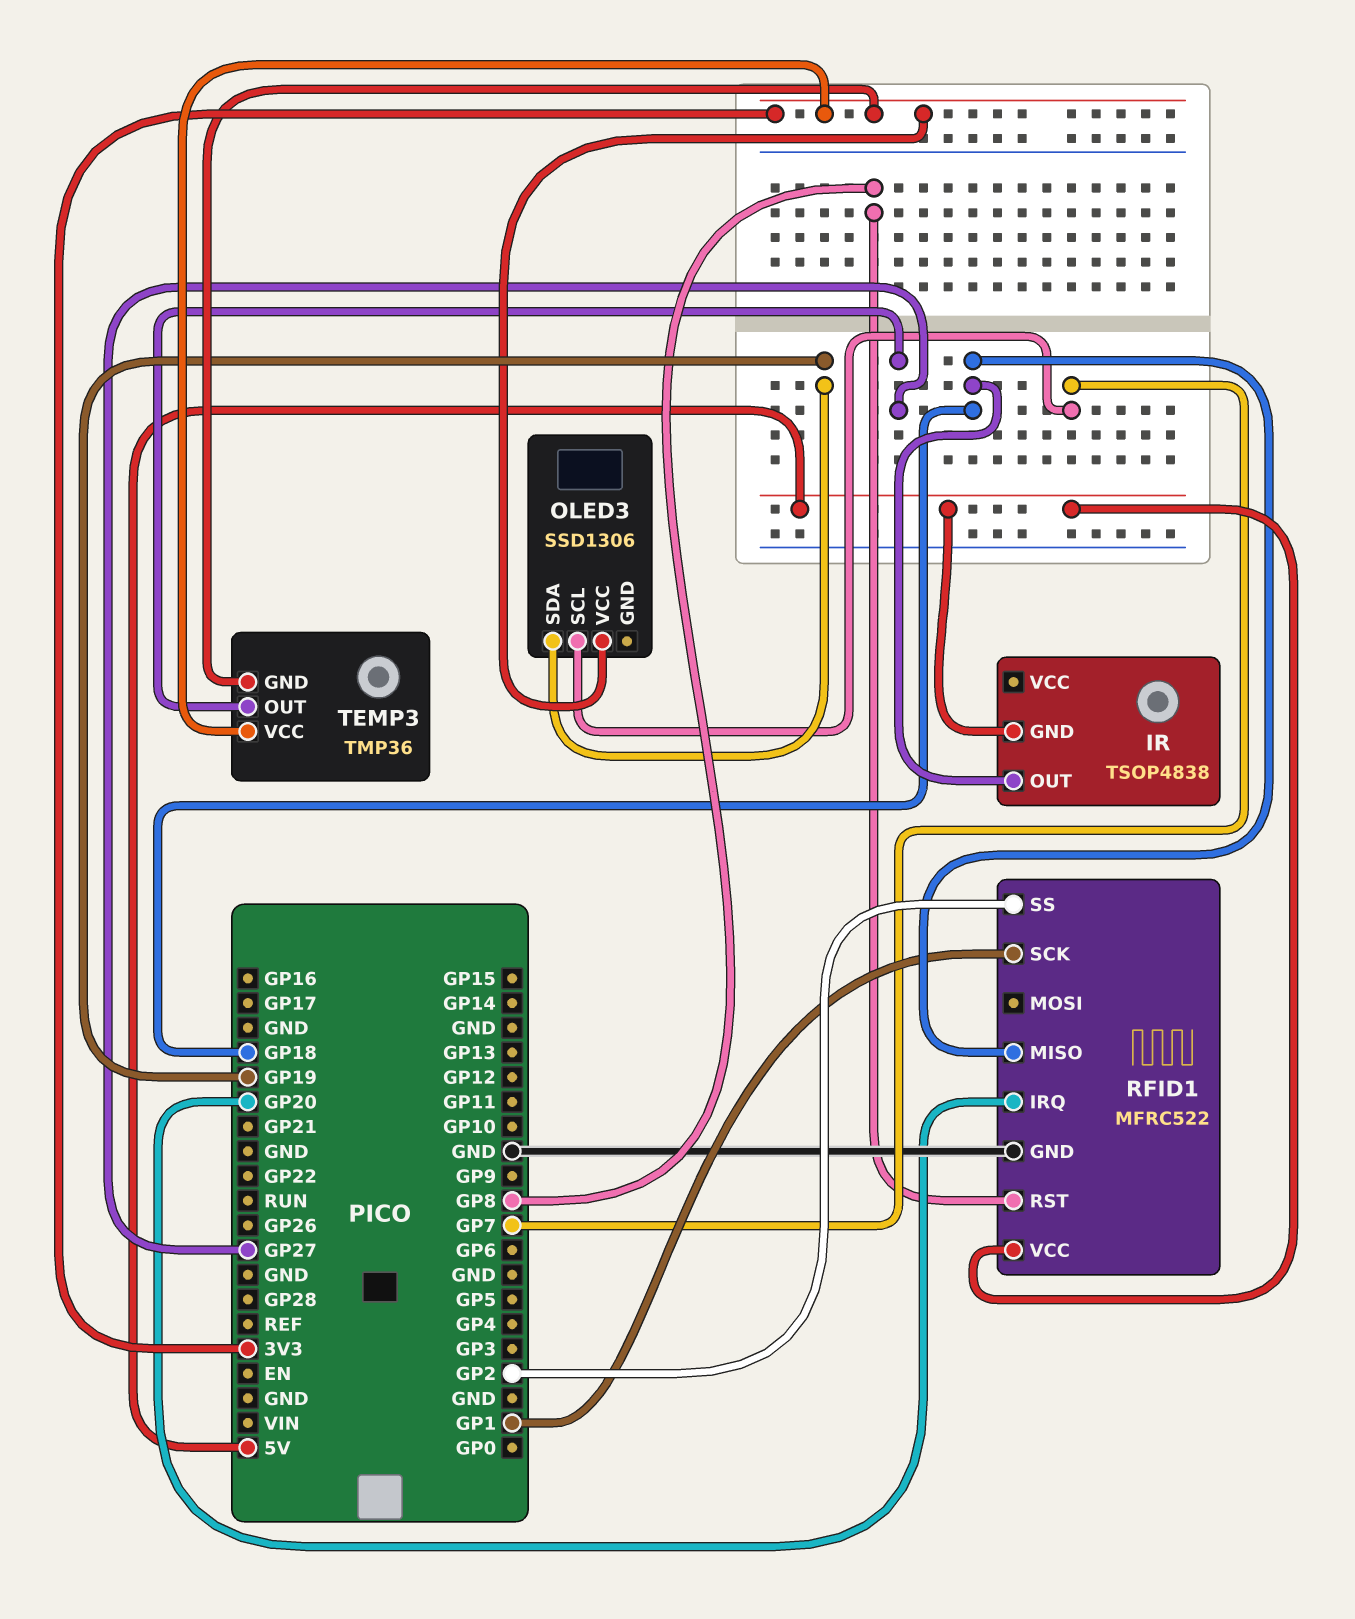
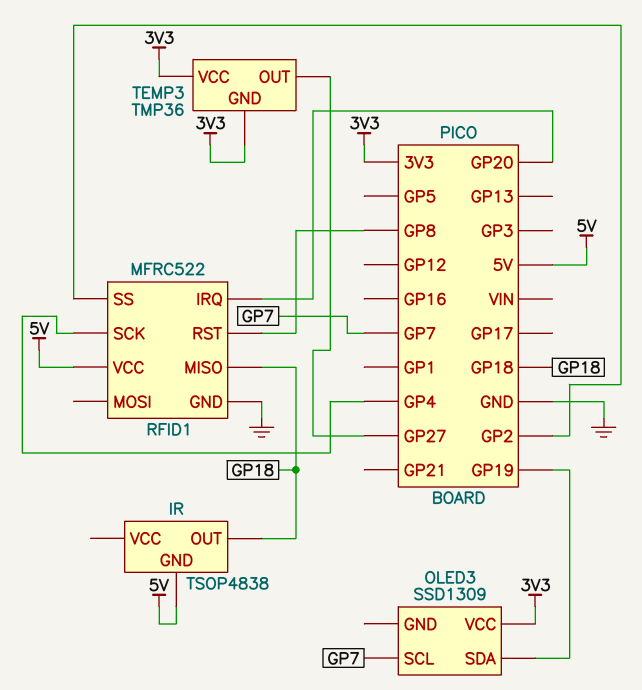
OLED3: SSD1306 -> SSD1309
RFID1 pin SCK: GP1 -> GP4

